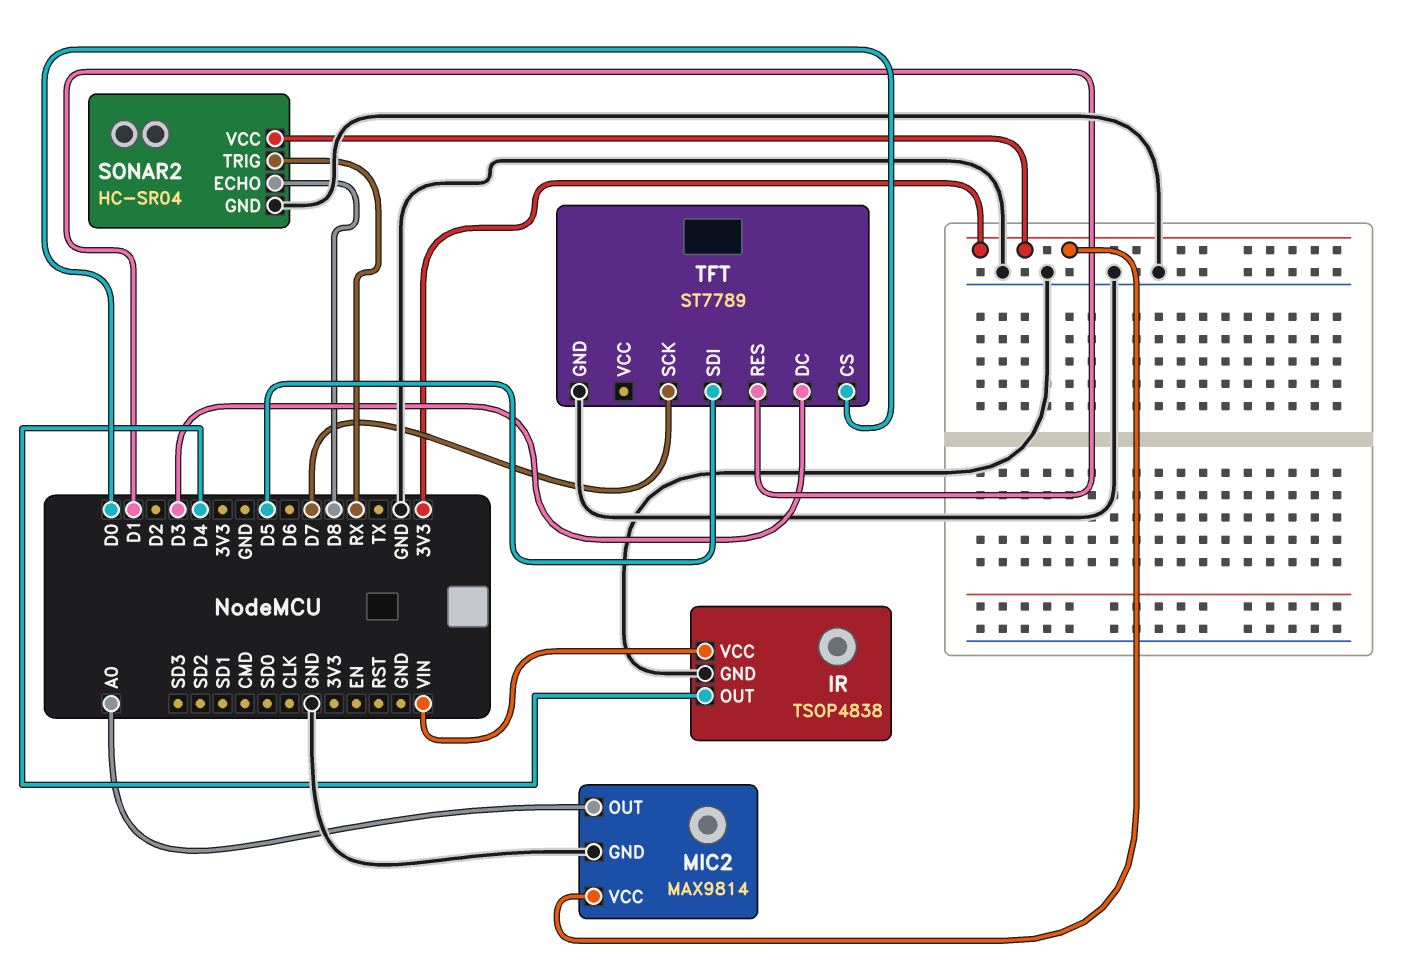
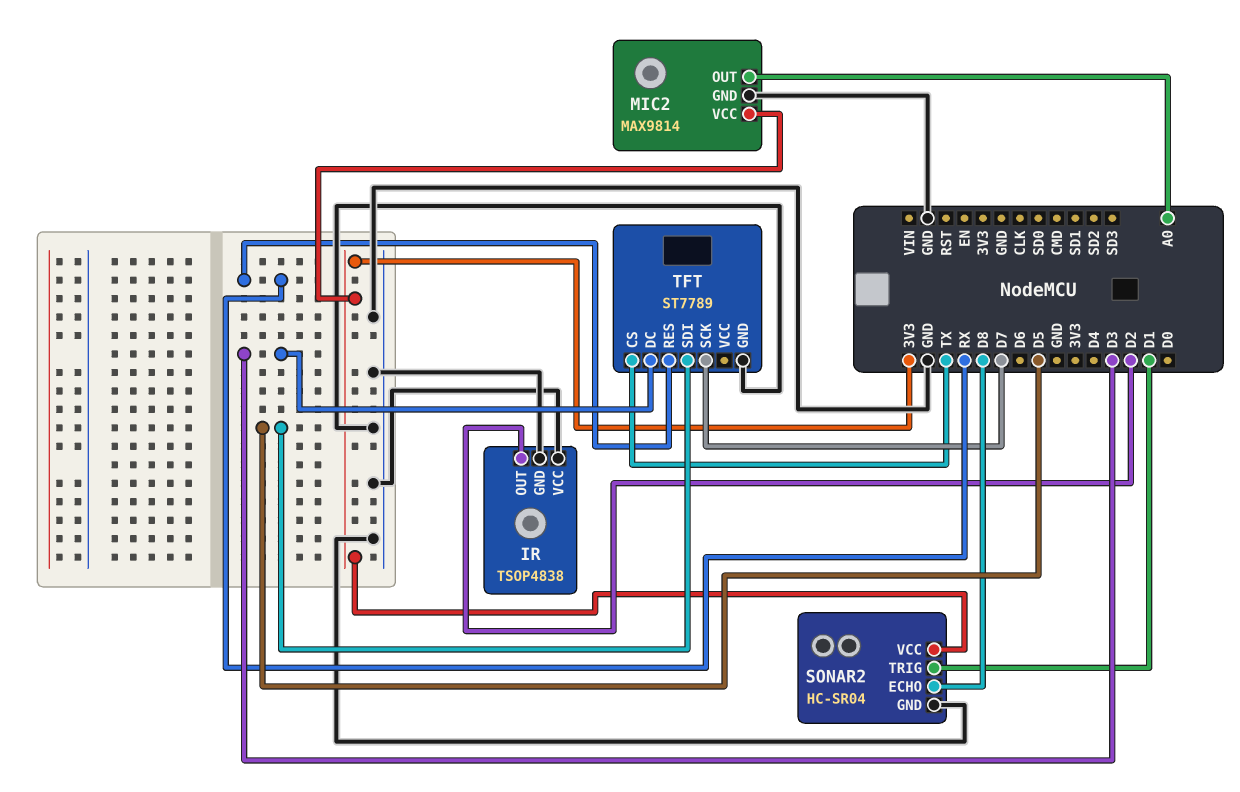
IR pin OUT: D4 -> D2
IR pin VCC: VIN -> GND
SONAR2 pin TRIG: RX -> D1
TFT pin CS: D0 -> TX
TFT pin RES: D1 -> RX

